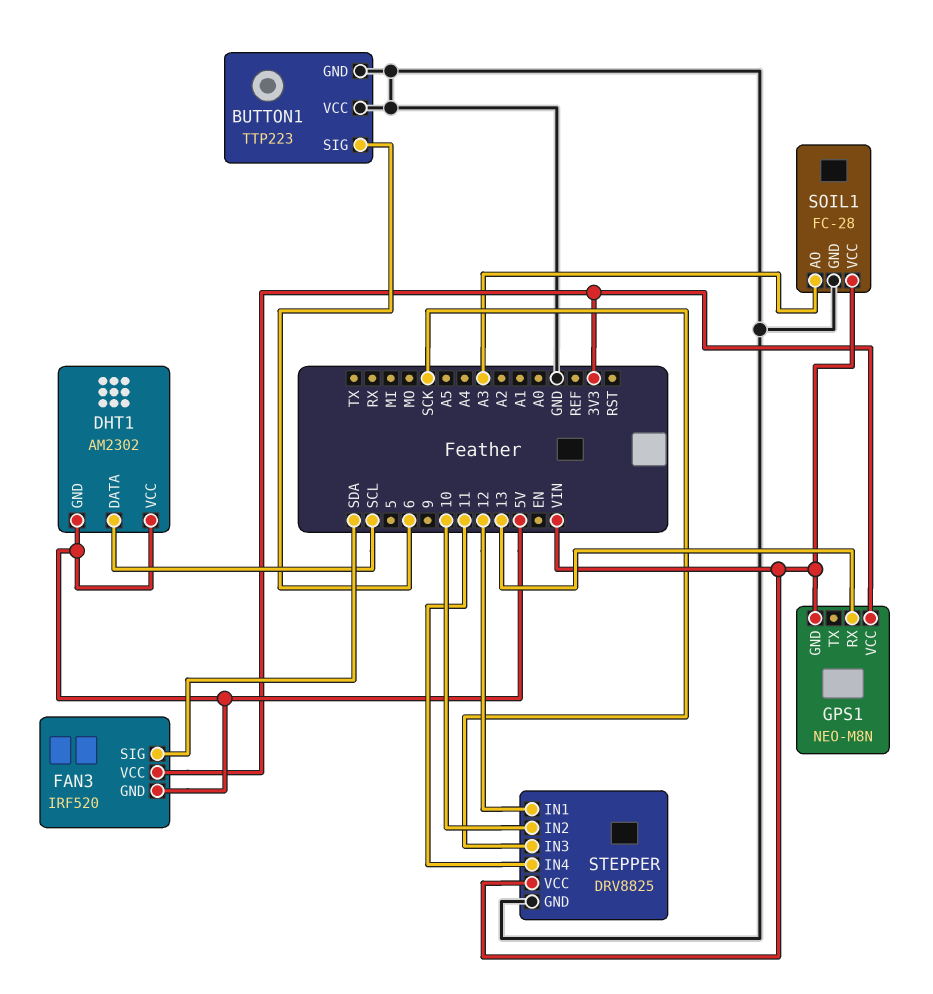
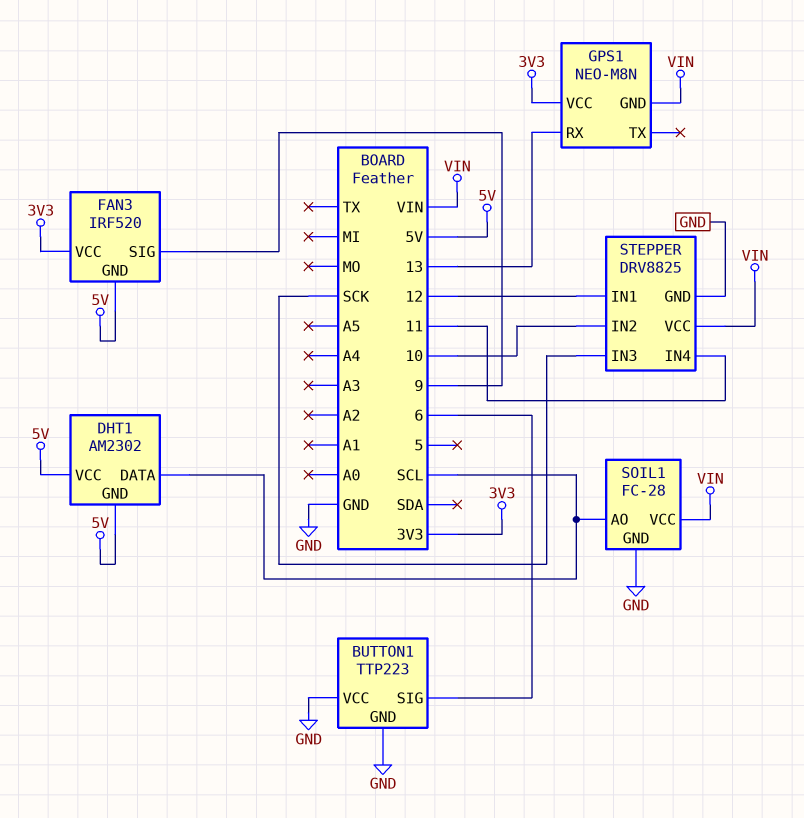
FAN3 pin SIG: SDA -> 9
SOIL1 pin AO: A3 -> SCL

